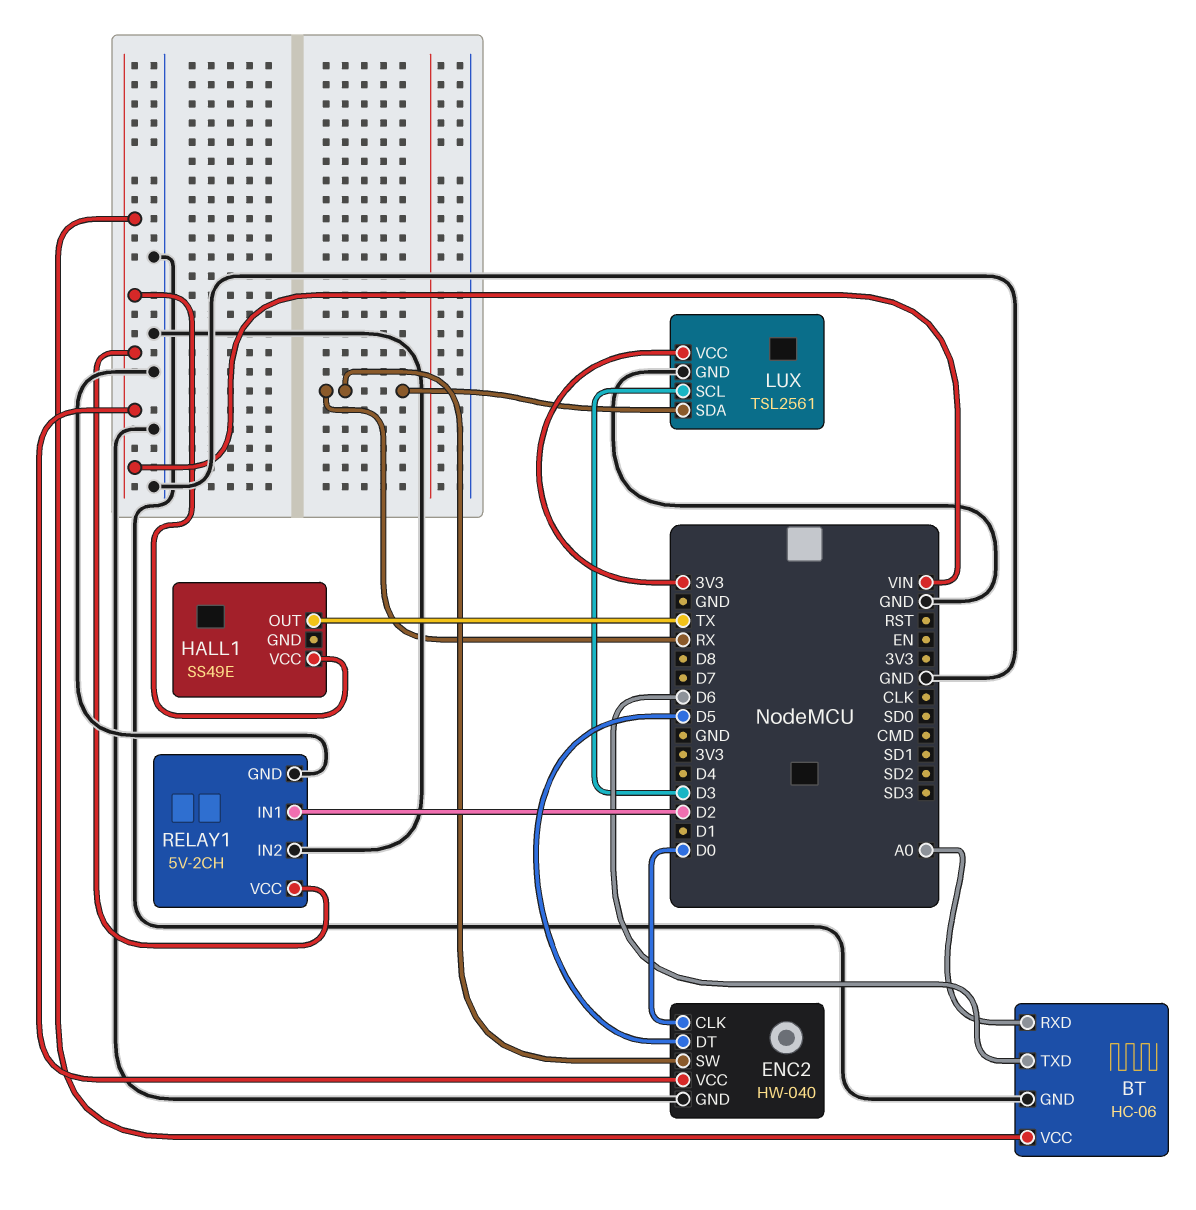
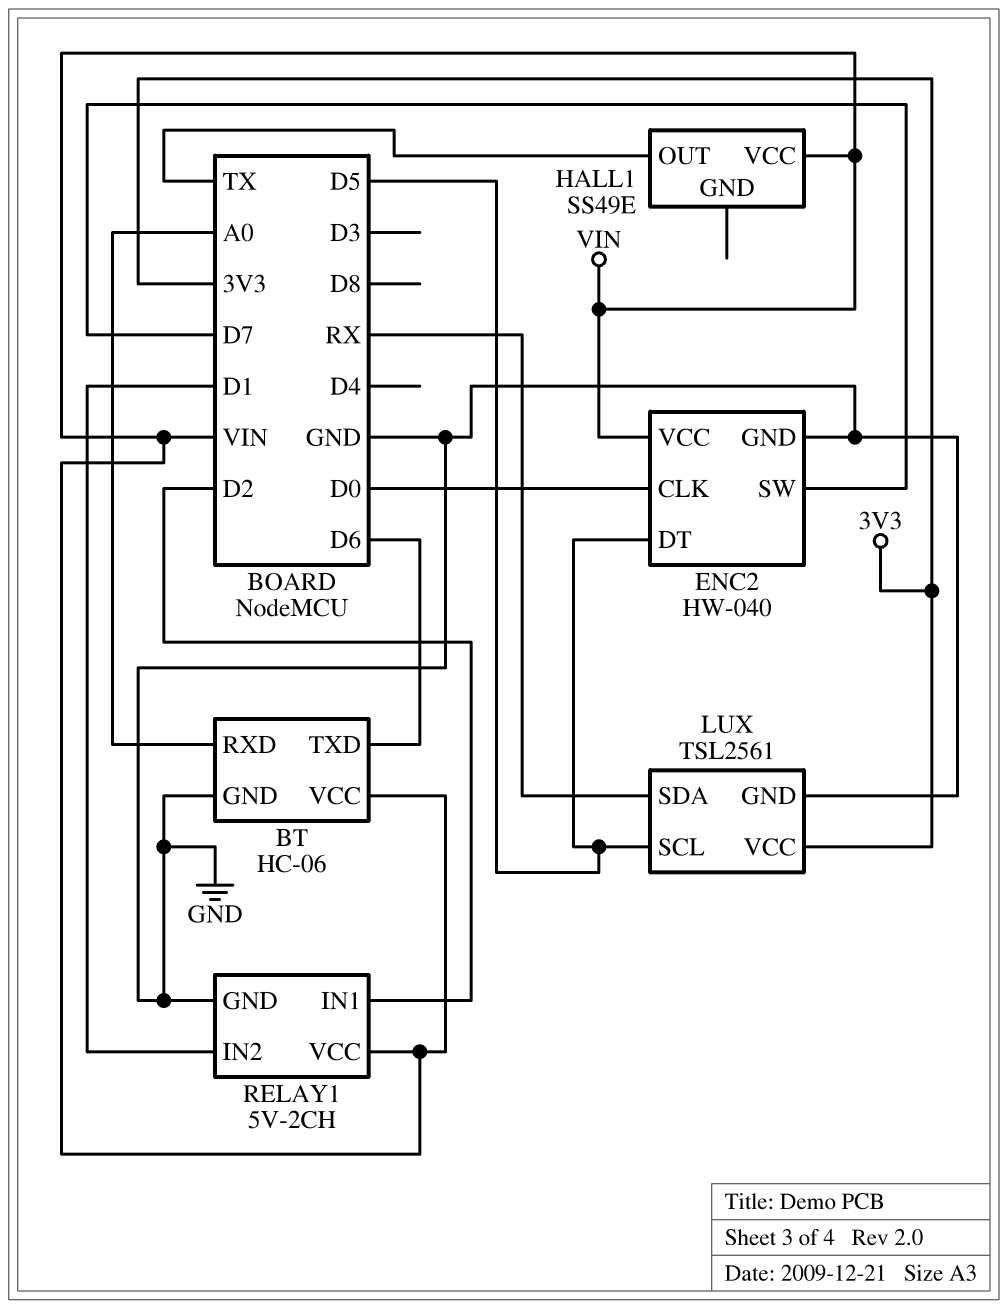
ENC2 pin SW: RX -> D7
LUX pin SCL: D3 -> D5
RELAY1 pin IN2: GND -> D1

